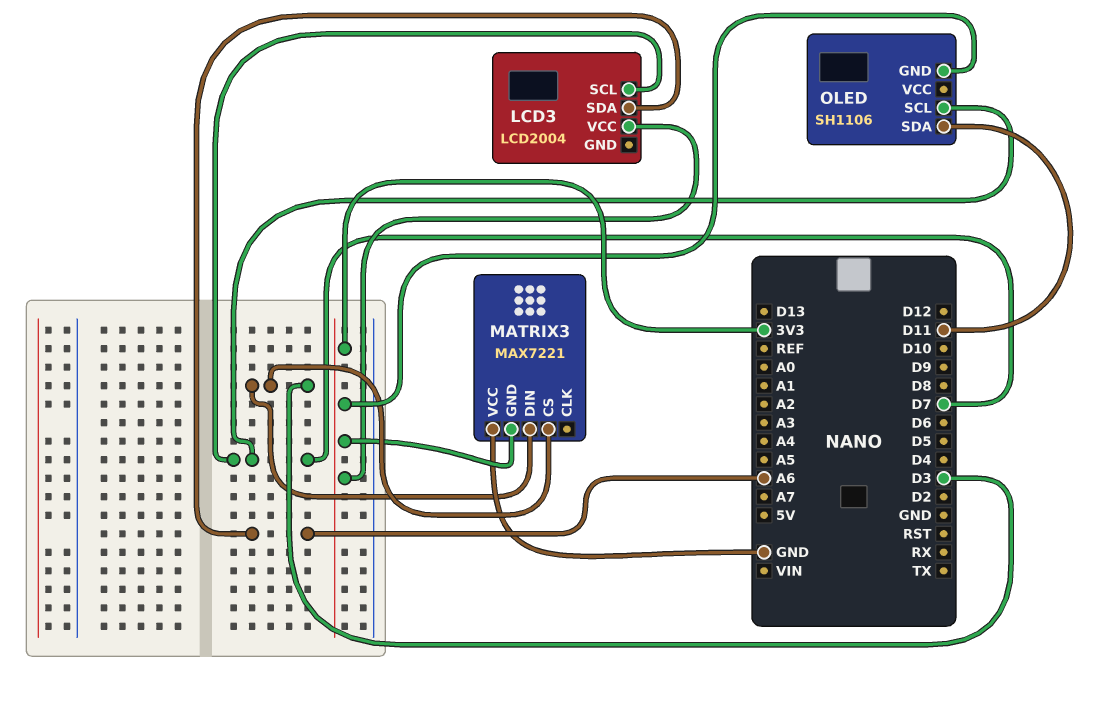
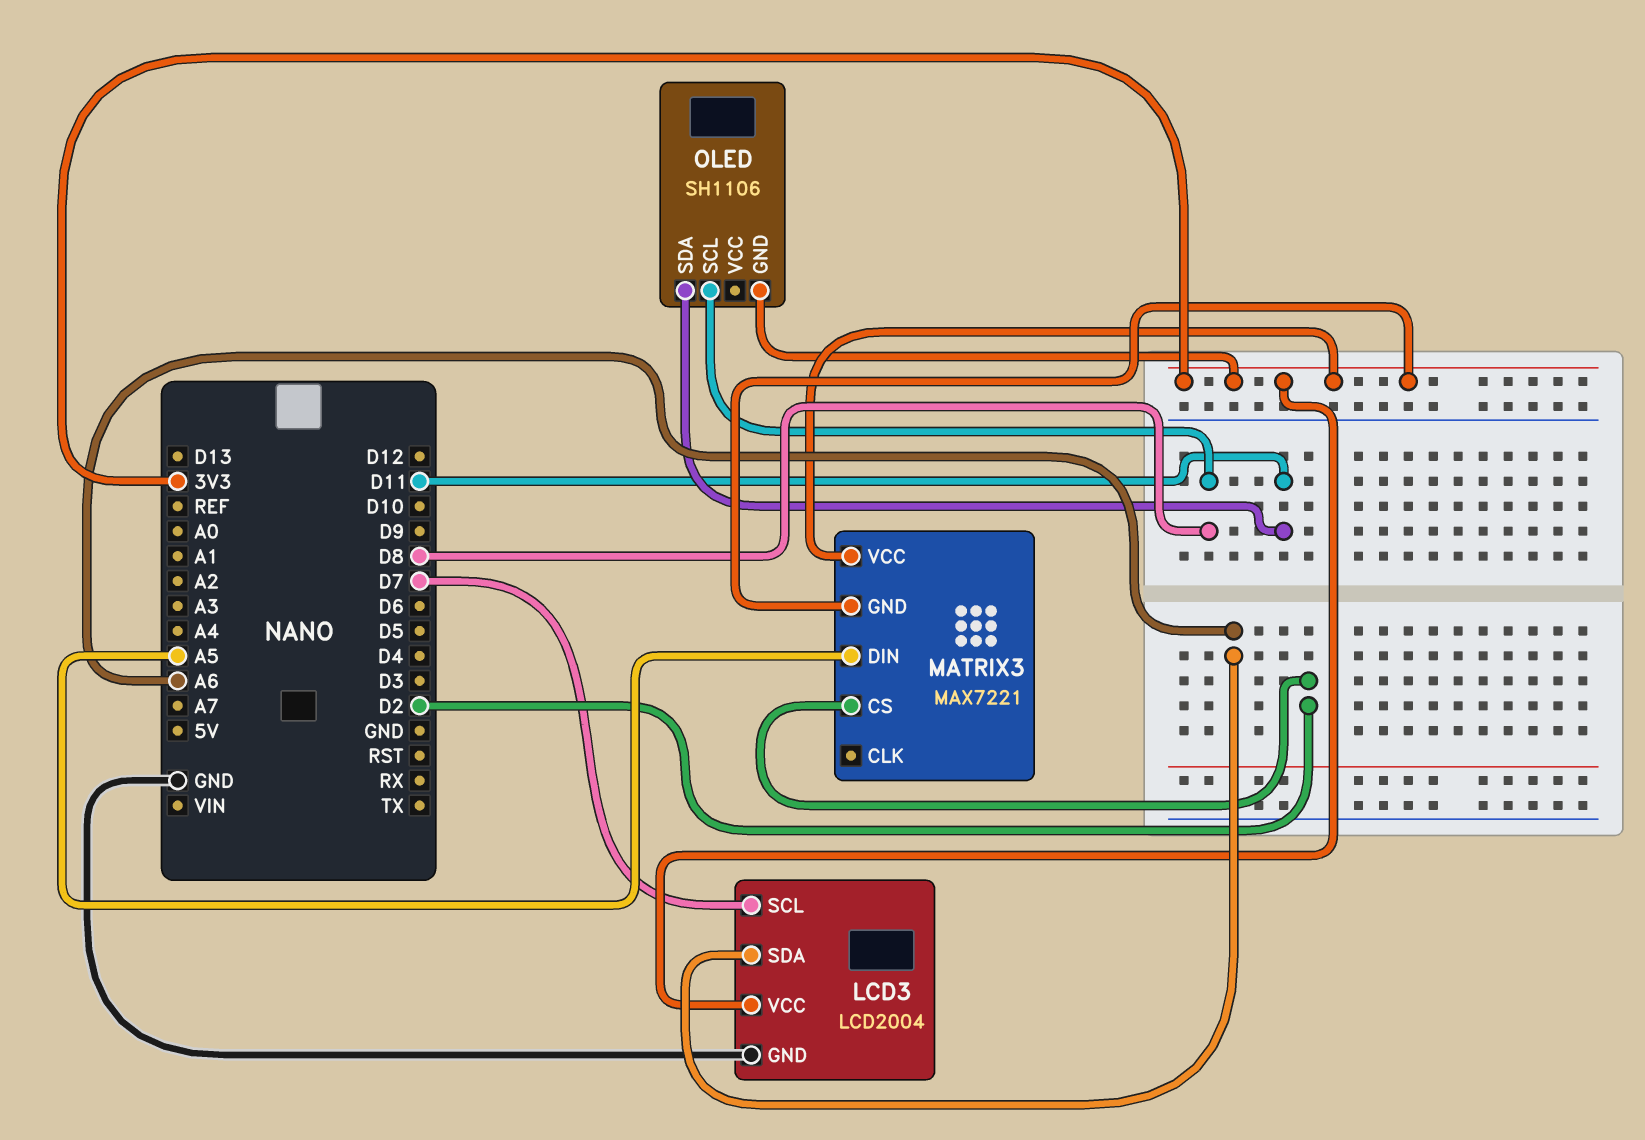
LCD3 pin GND: none -> GND
MATRIX3 pin CS: D3 -> D2
MATRIX3 pin DIN: D3 -> A5
MATRIX3 pin VCC: GND -> 3V3
OLED pin SCL: D7 -> D8

